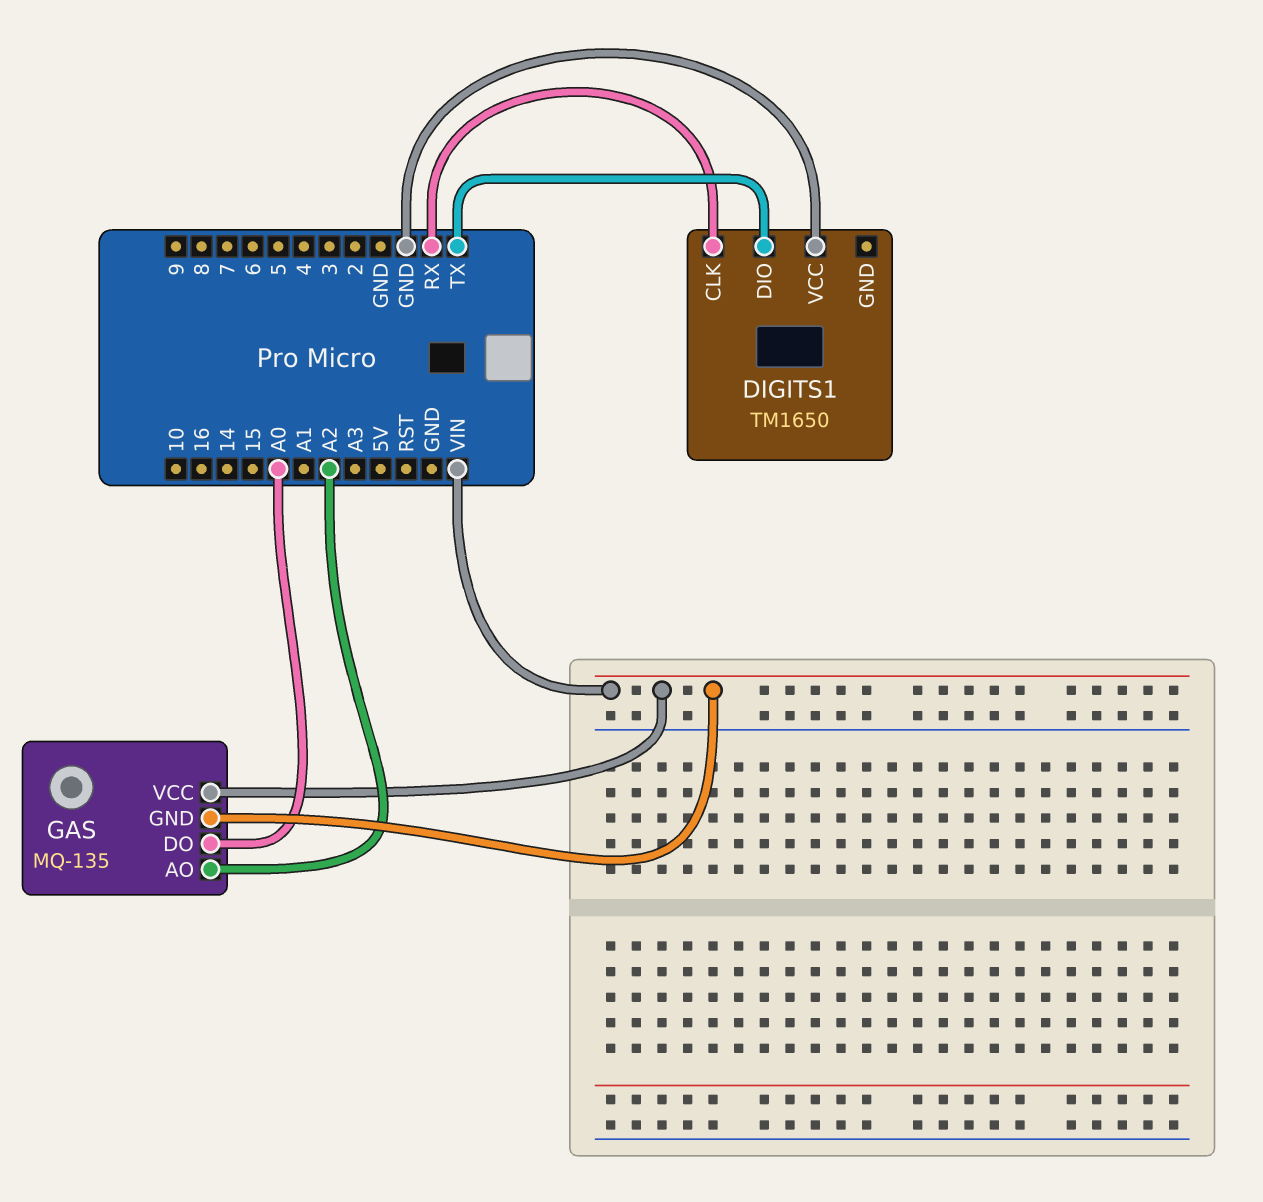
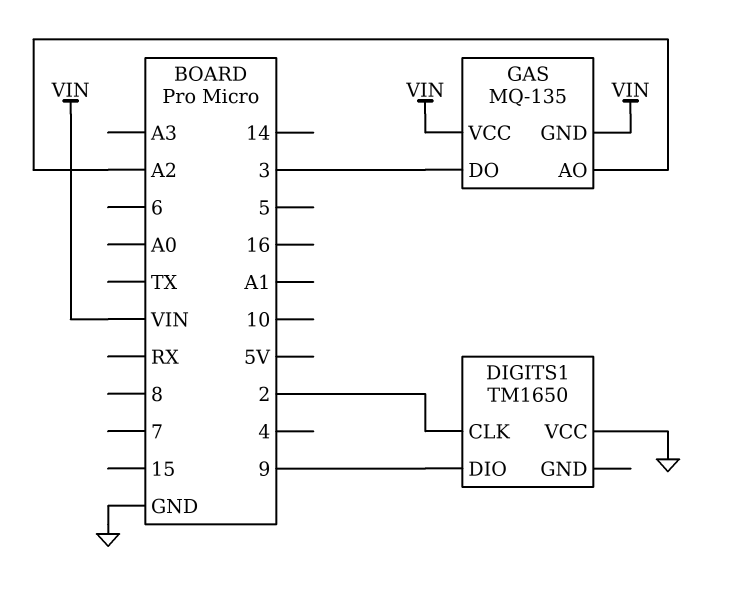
DIGITS1 pin CLK: RX -> 2
DIGITS1 pin DIO: TX -> 9
GAS pin DO: A0 -> 3

